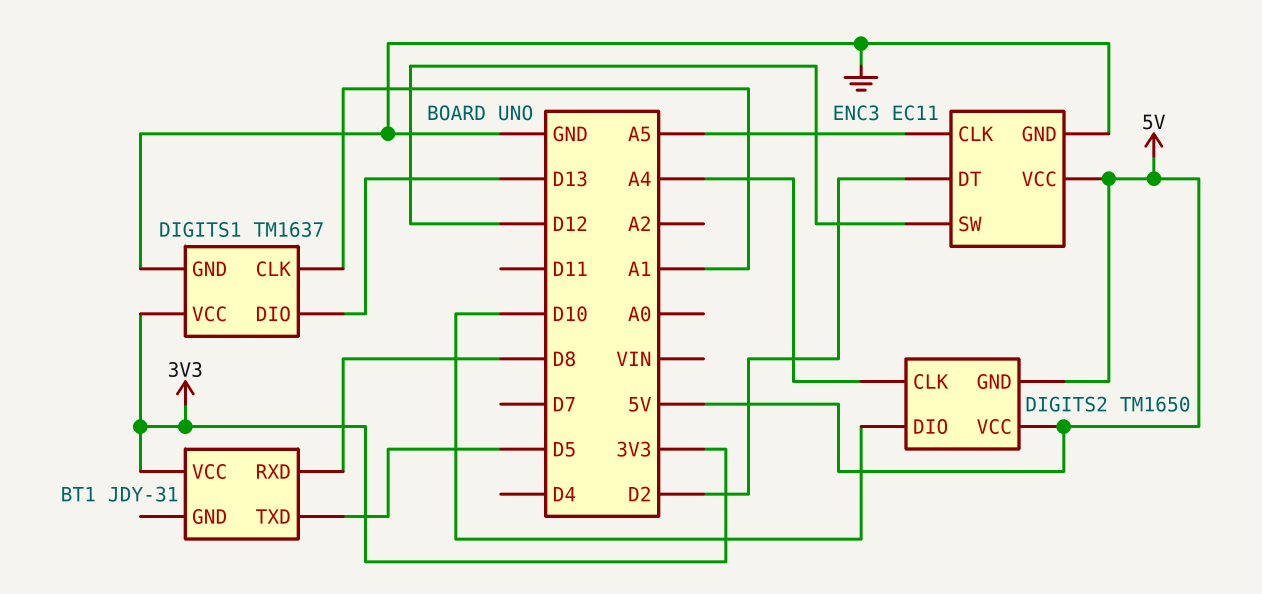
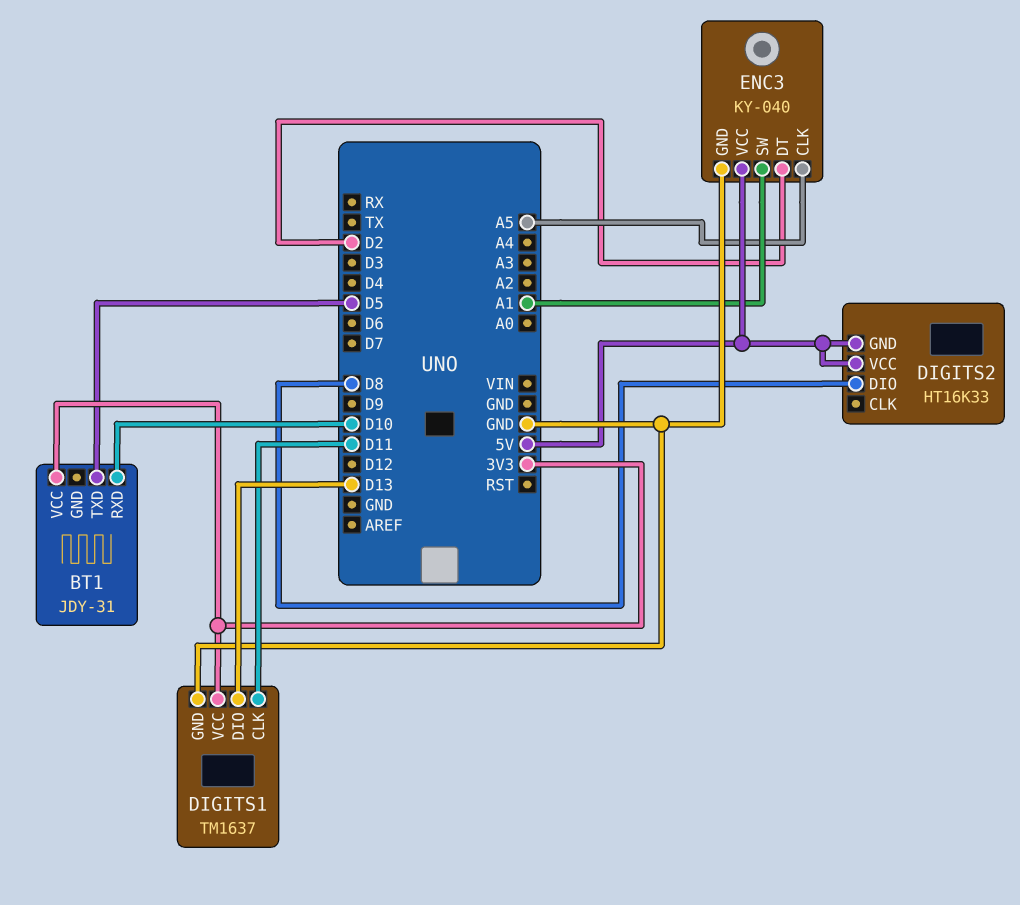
BT1 pin RXD: D8 -> D10
DIGITS1 pin CLK: A1 -> D11
DIGITS2: TM1650 -> HT16K33
DIGITS2 pin CLK: A4 -> none
DIGITS2 pin DIO: D10 -> D8
ENC3: EC11 -> KY-040
ENC3 pin SW: D12 -> A1

